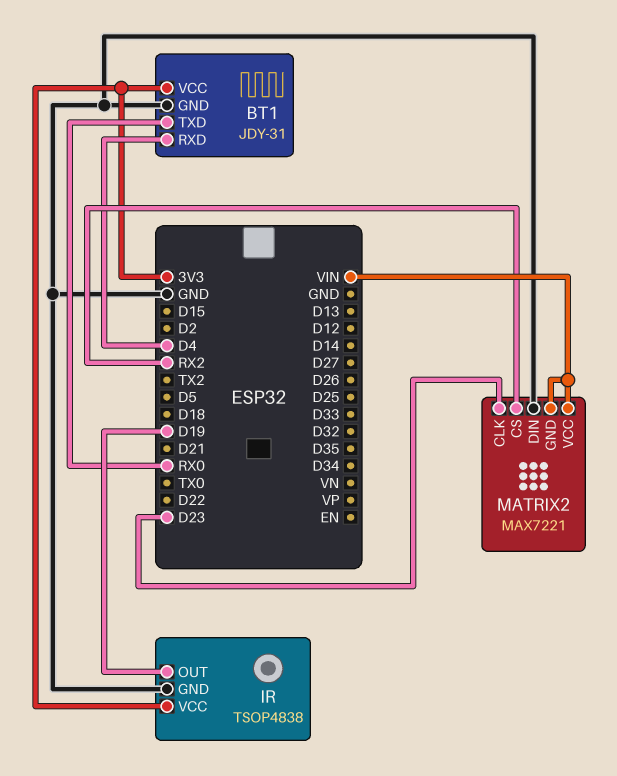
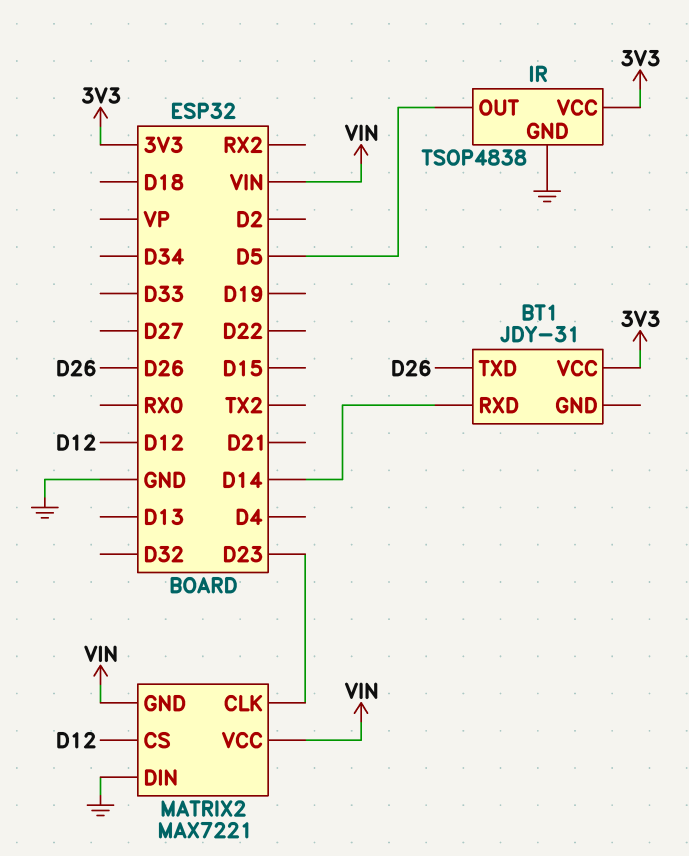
BT1 pin GND: GND -> none
BT1 pin RXD: D4 -> D14
BT1 pin TXD: RX0 -> D26
IR pin OUT: D19 -> D5
MATRIX2 pin CS: RX2 -> D12

